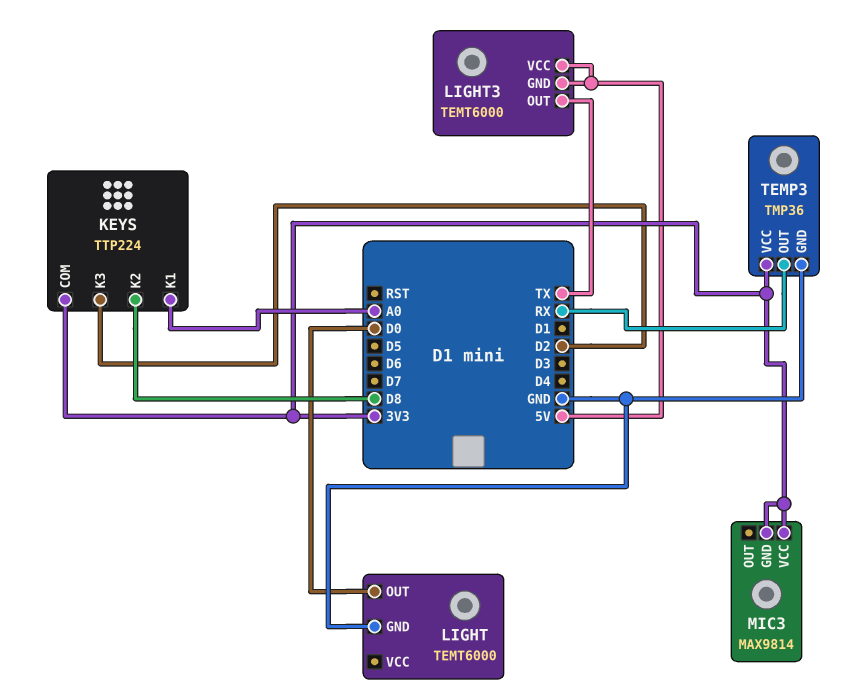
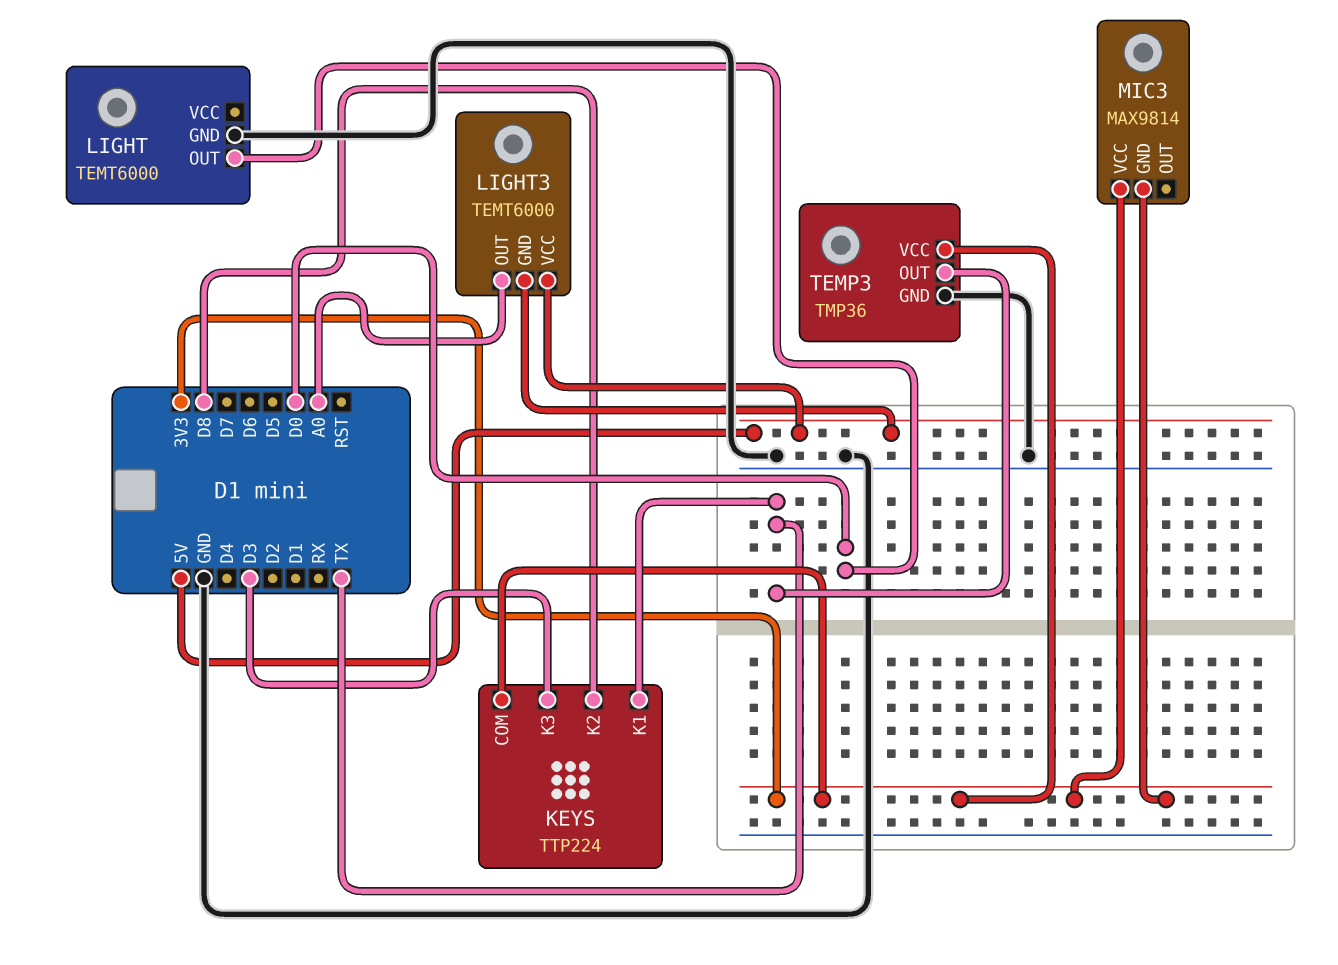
KEYS pin K1: A0 -> TX
KEYS pin K3: D2 -> D3
LIGHT3 pin OUT: TX -> A0
TEMP3 pin OUT: RX -> TX

